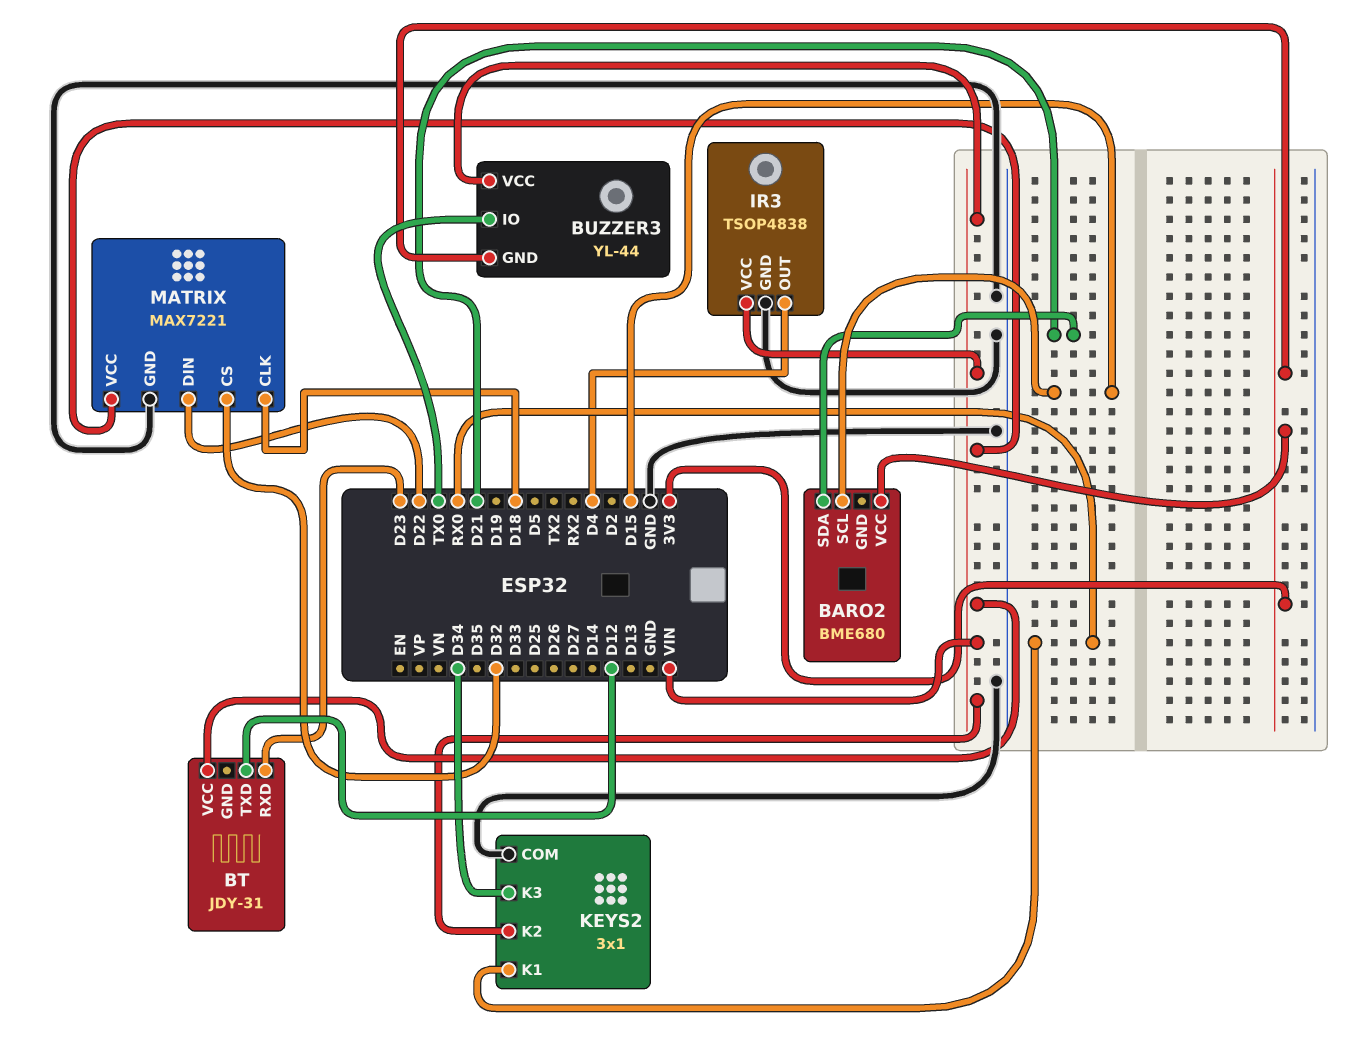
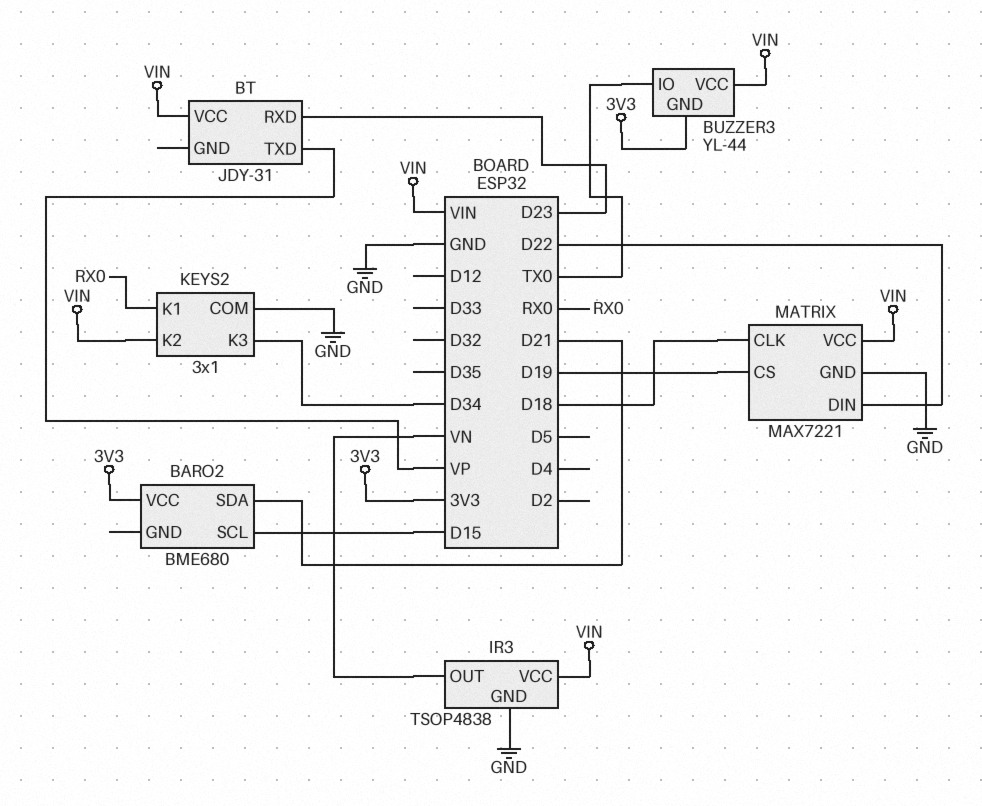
BT pin TXD: D12 -> VP
IR3 pin OUT: D4 -> VN
MATRIX pin CS: D32 -> D19

